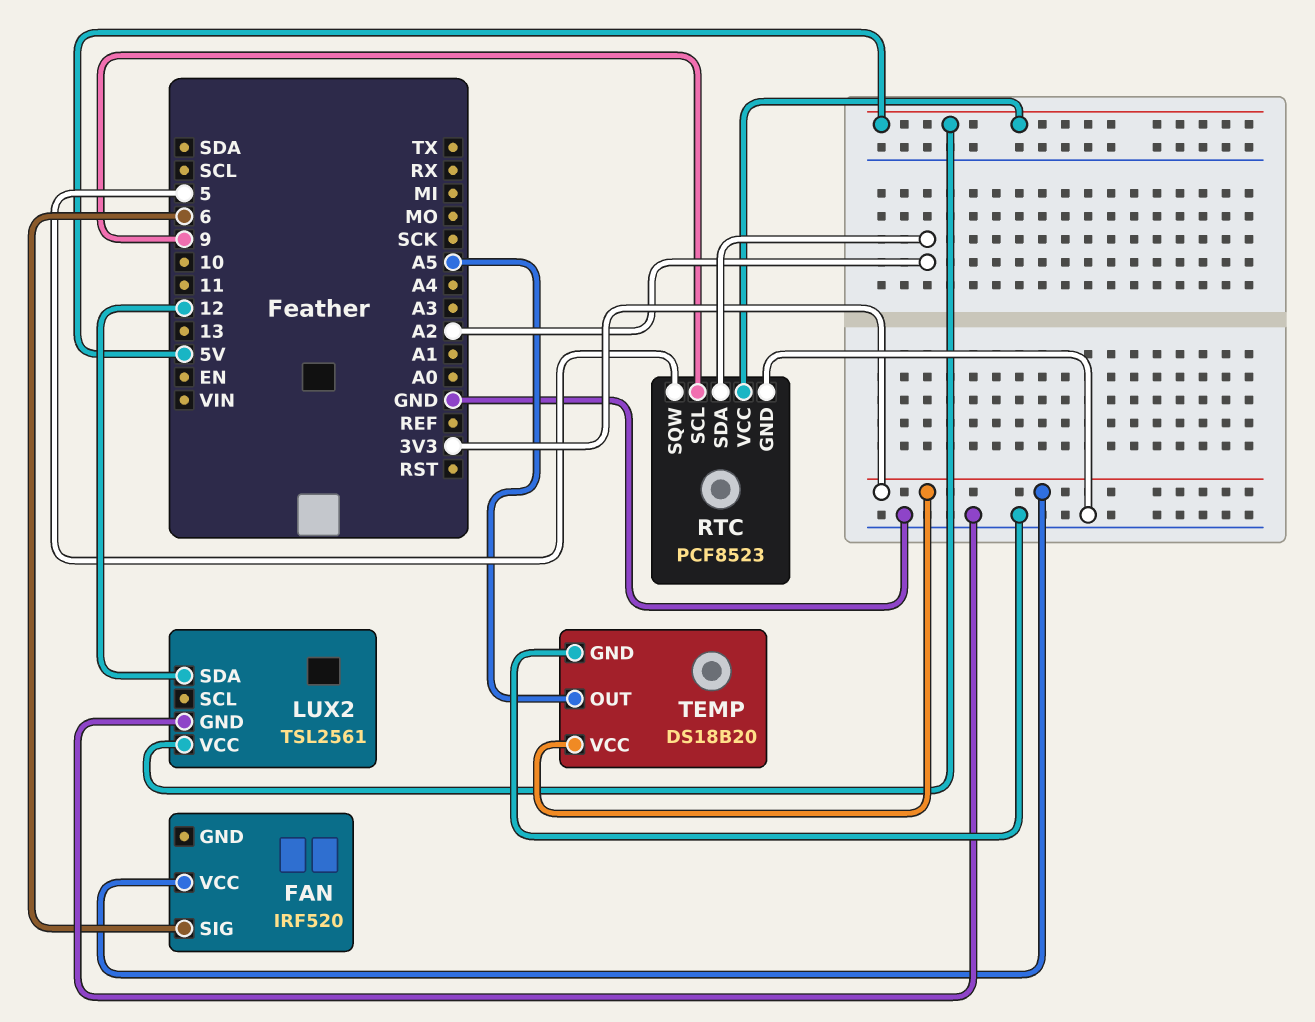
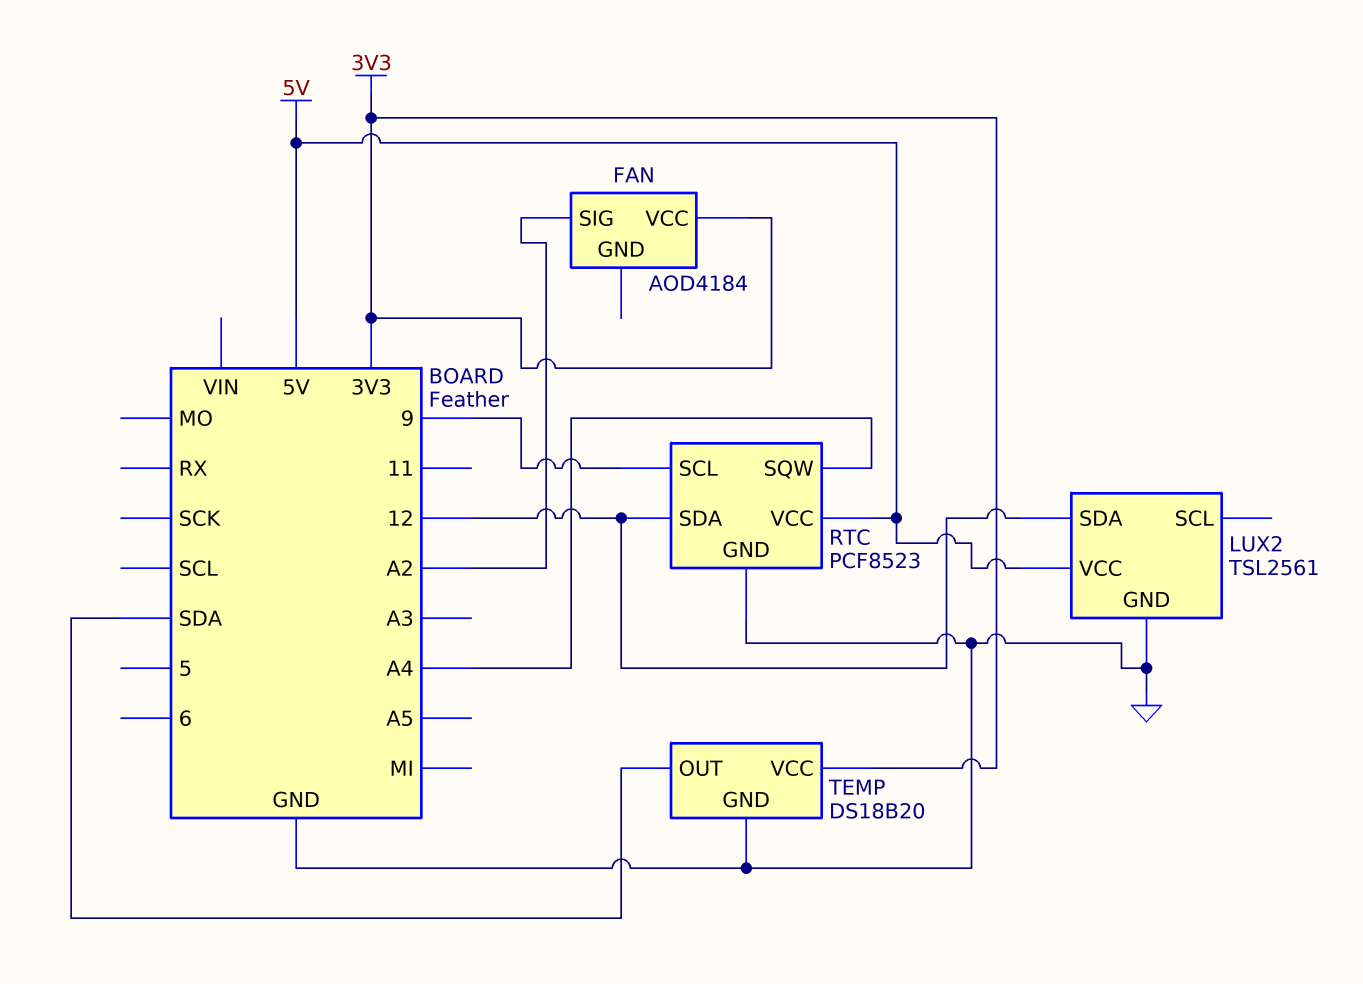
FAN: IRF520 -> AOD4184
FAN pin SIG: 6 -> A2
RTC pin SDA: A2 -> 12
RTC pin SQW: 5 -> A4
TEMP pin OUT: A5 -> SDA

